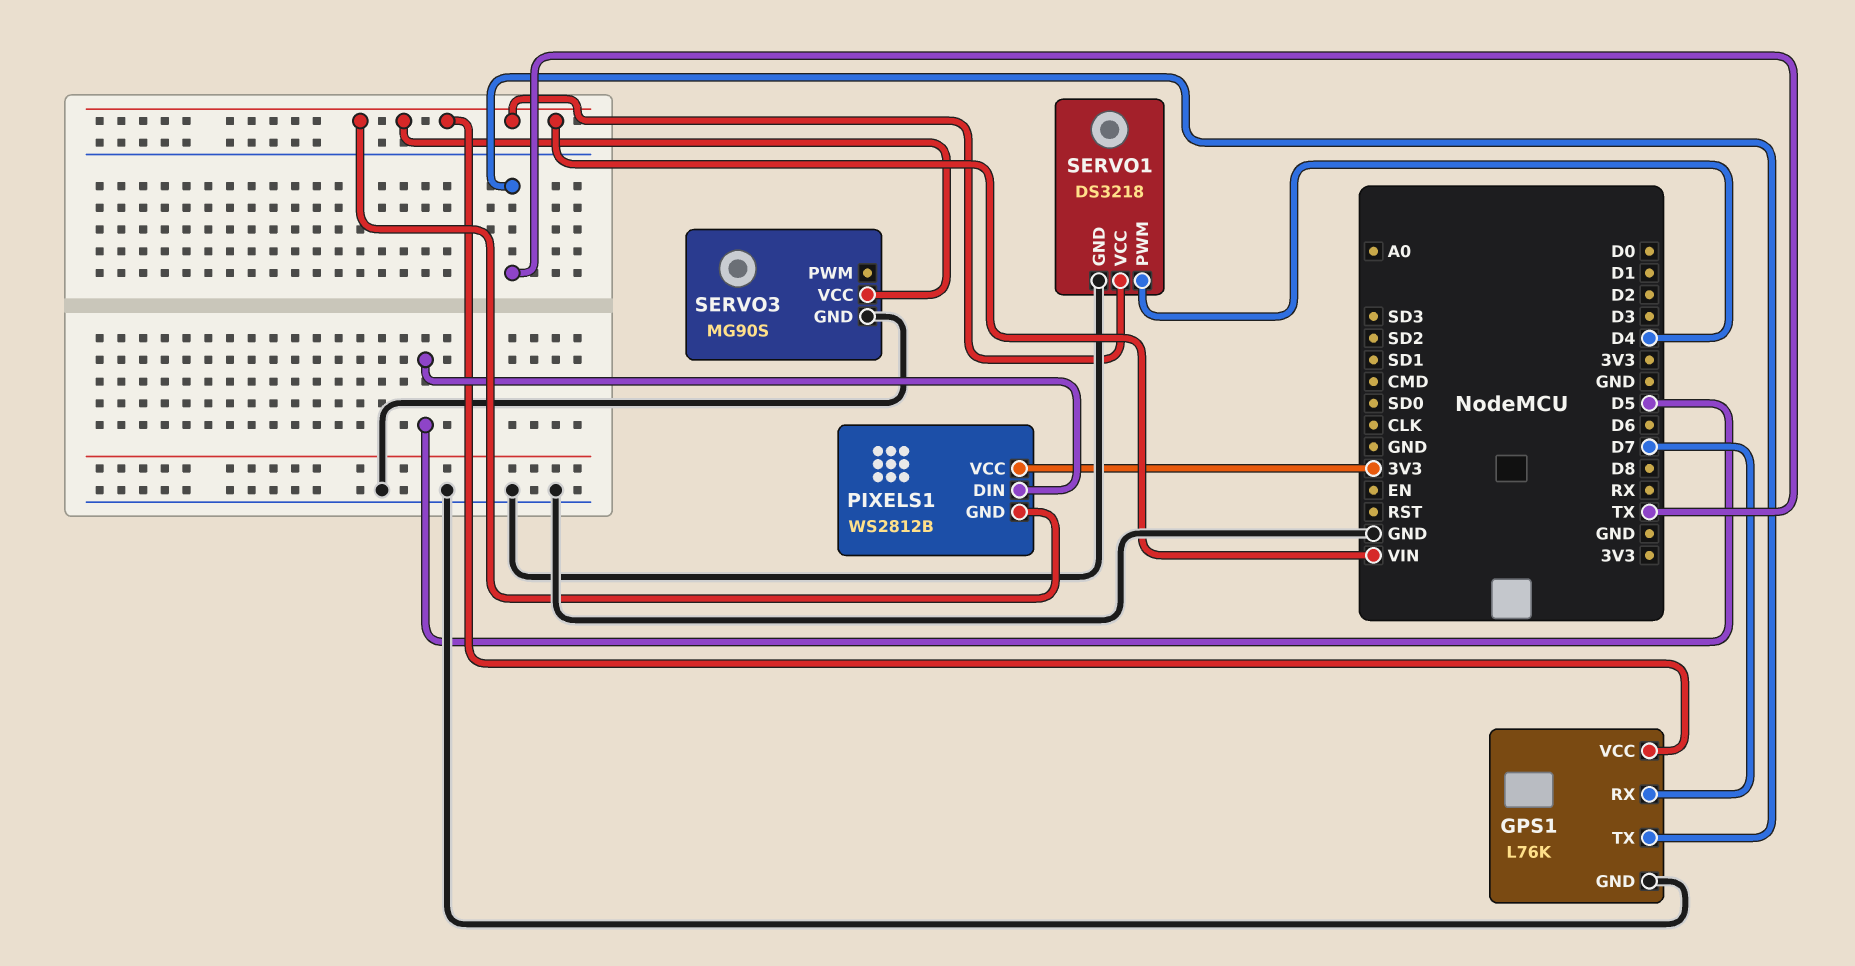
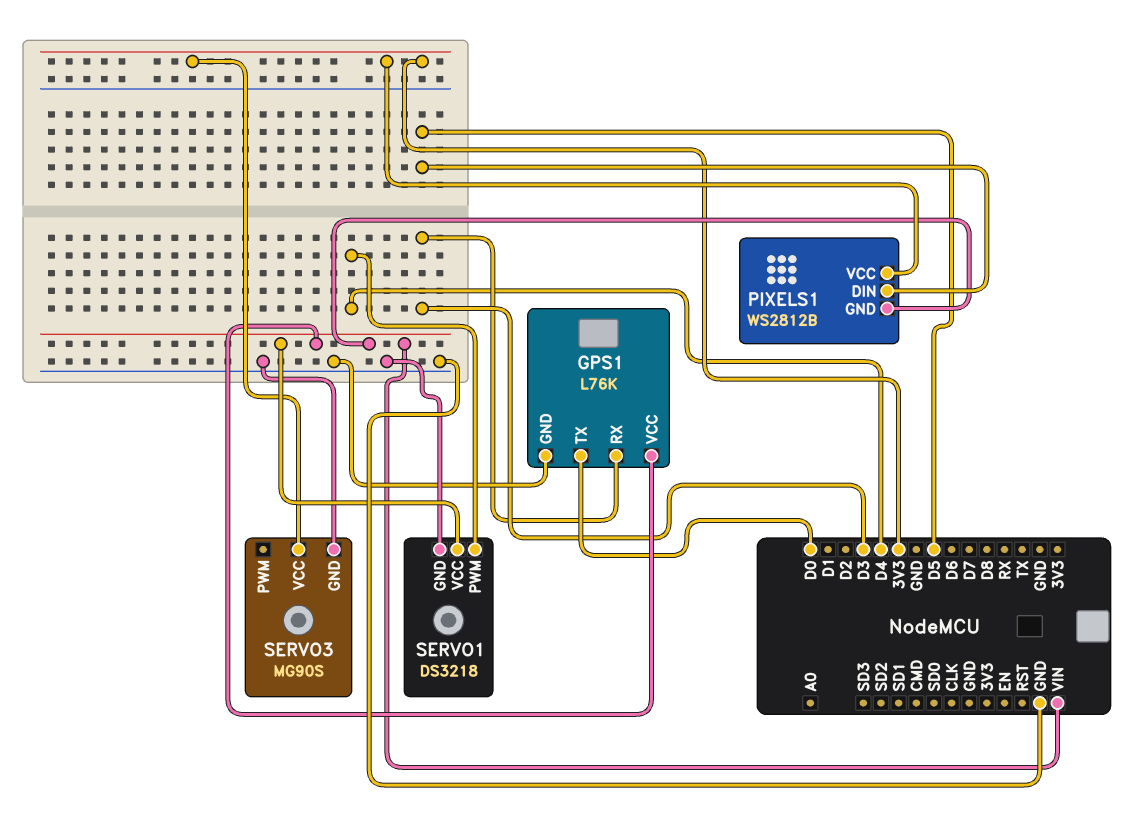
GPS1 pin RX: D7 -> D3
GPS1 pin TX: TX -> D0
SERVO3 pin VCC: VIN -> 3V3

